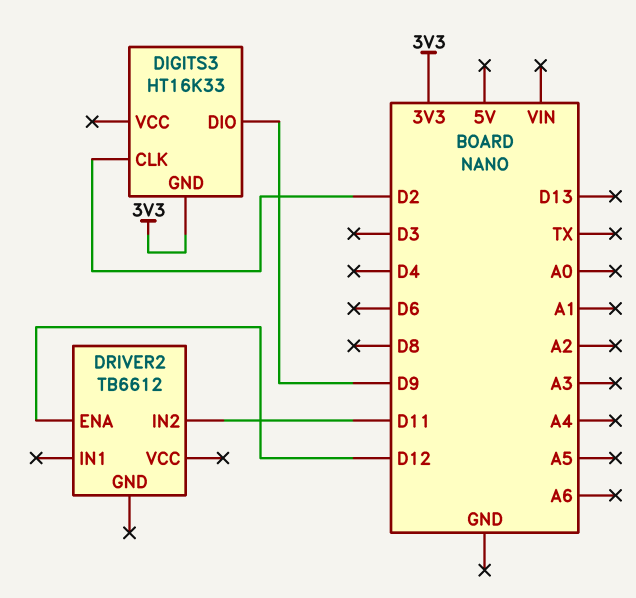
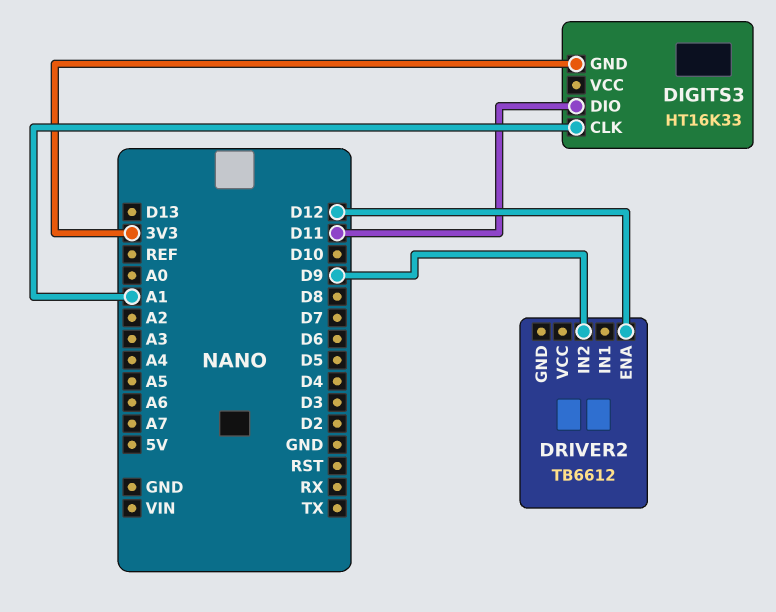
DIGITS3 pin CLK: D2 -> A1
DIGITS3 pin DIO: D9 -> D11
DRIVER2 pin IN2: D11 -> D9

